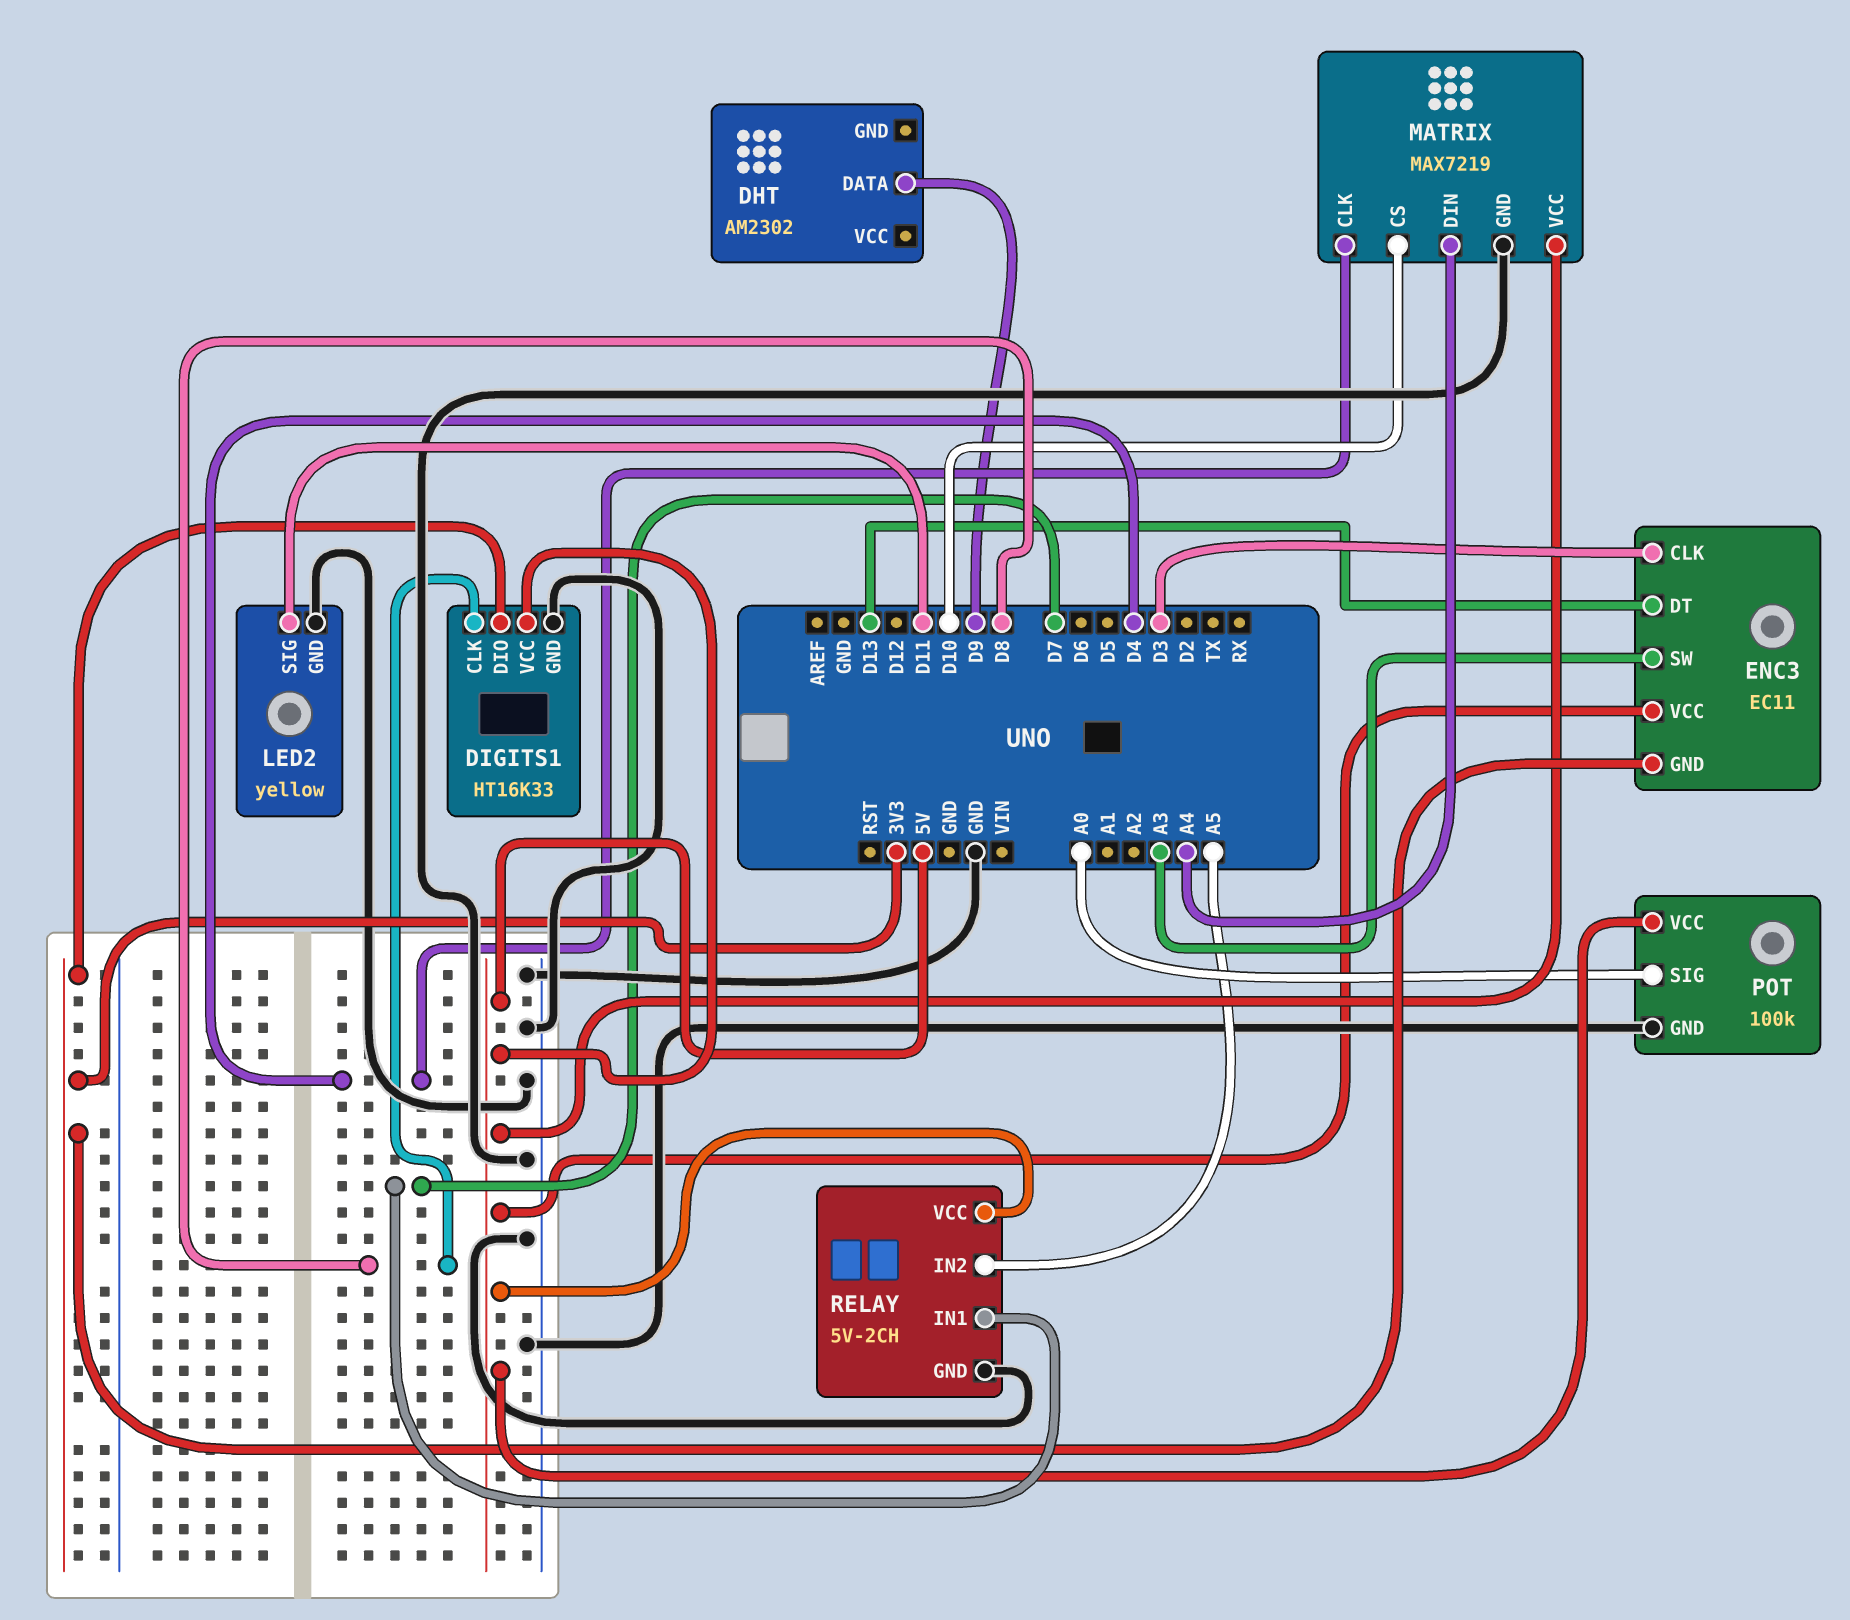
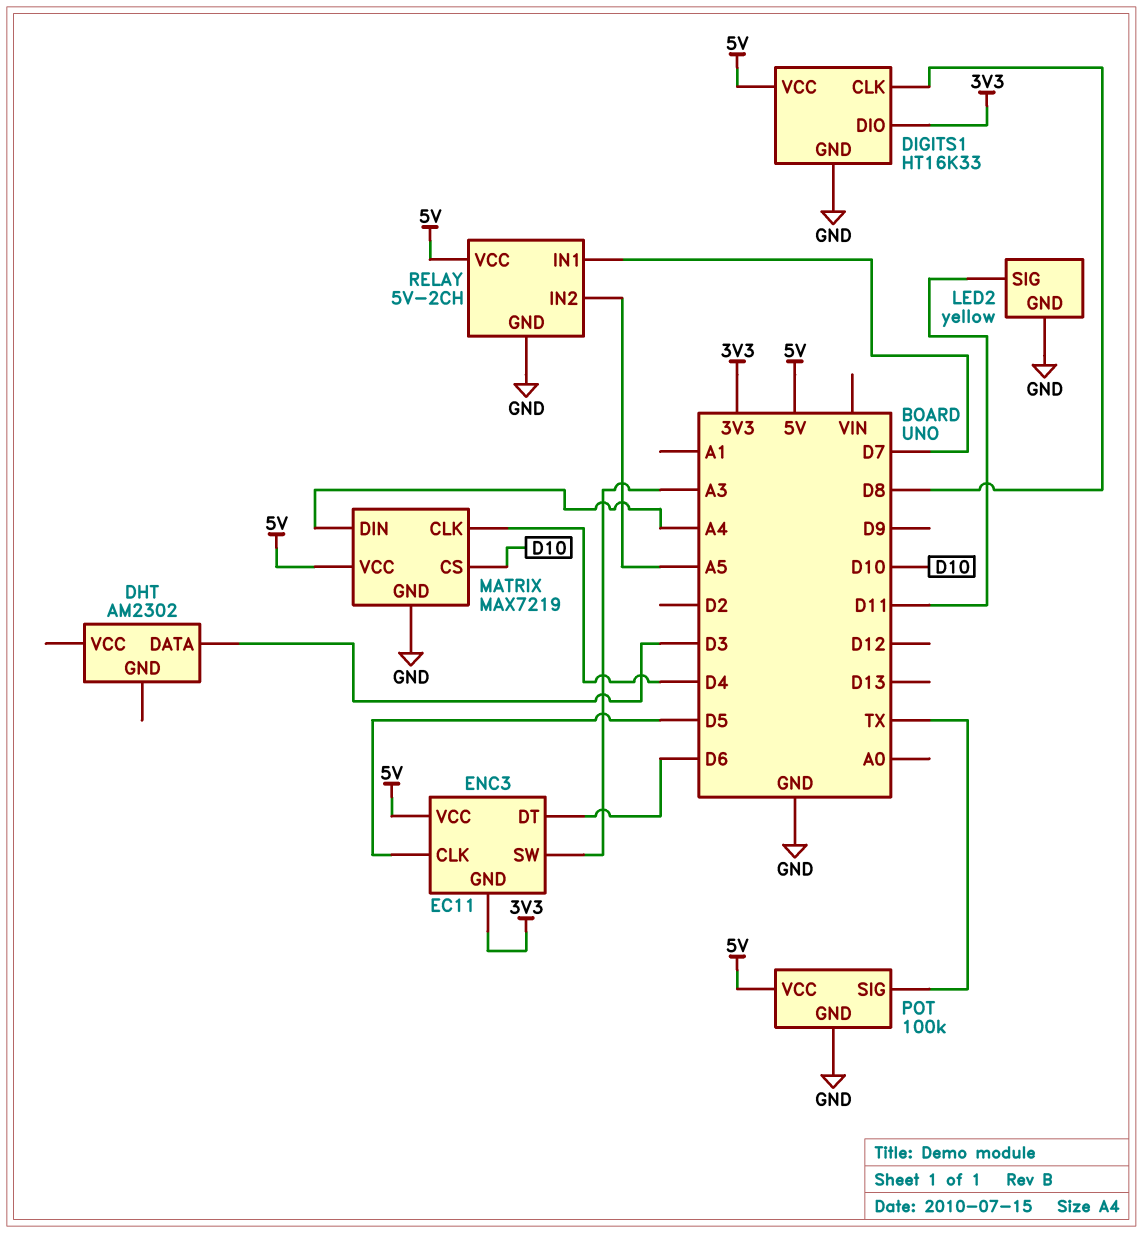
DHT pin DATA: D9 -> D3
ENC3 pin CLK: D3 -> D5
ENC3 pin DT: D13 -> D6
POT pin SIG: A0 -> TX

